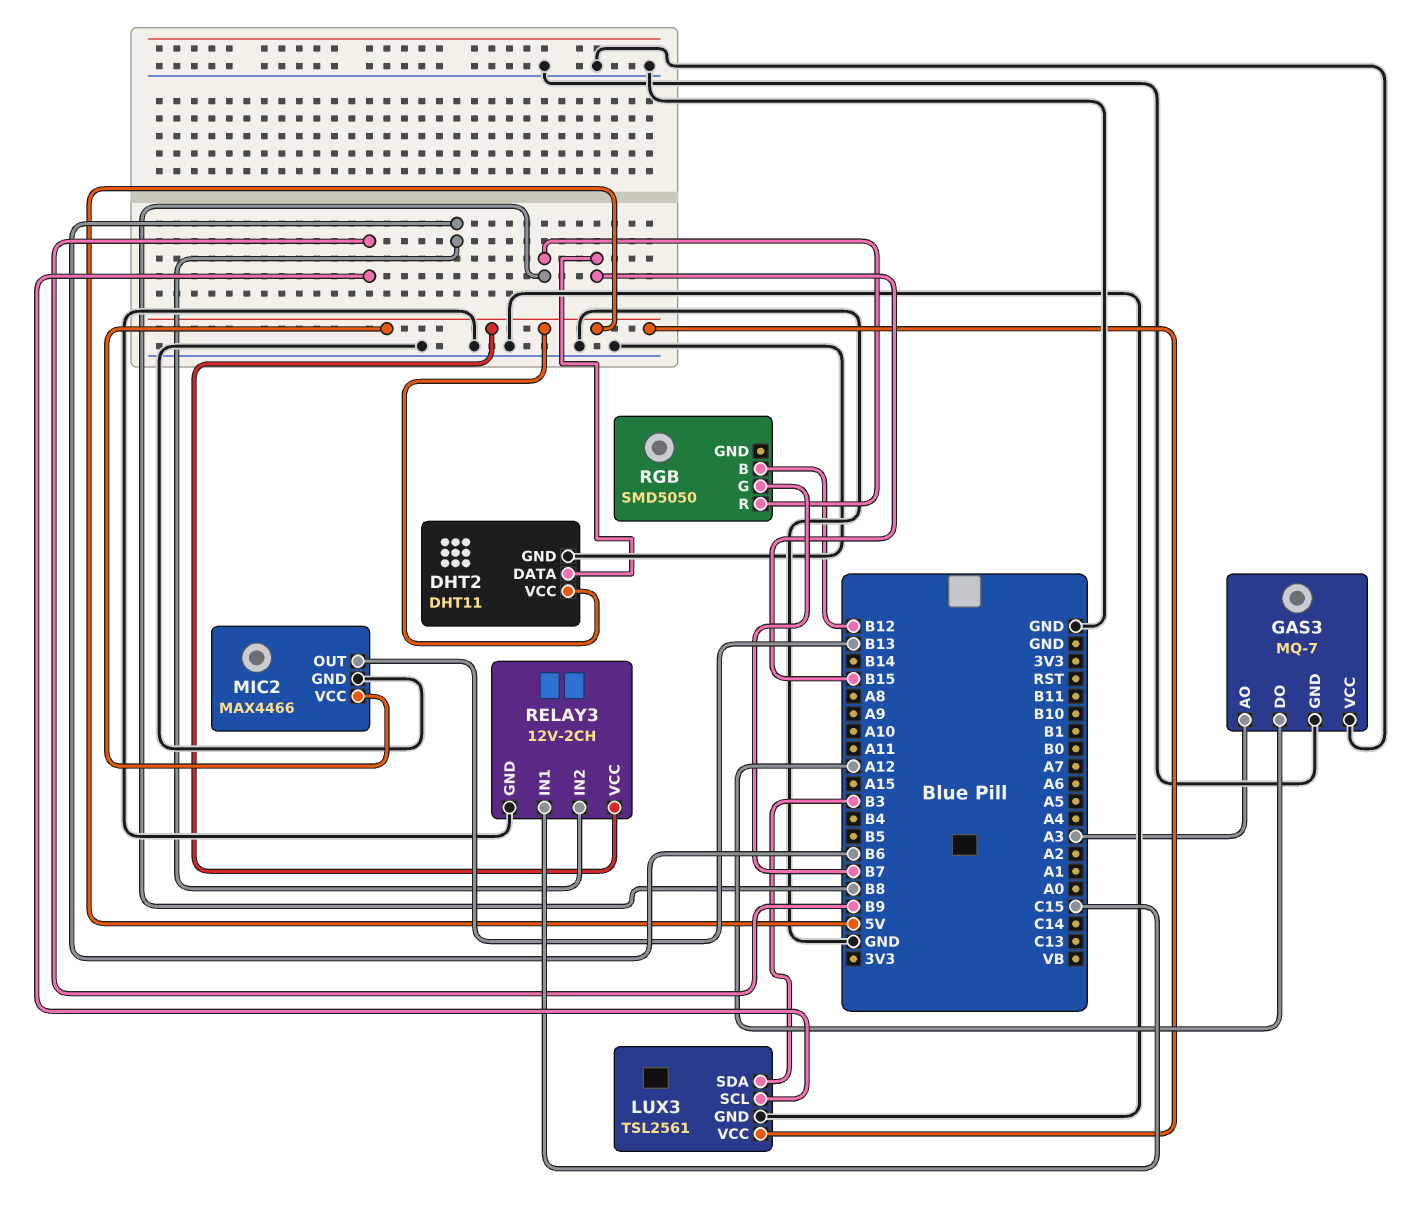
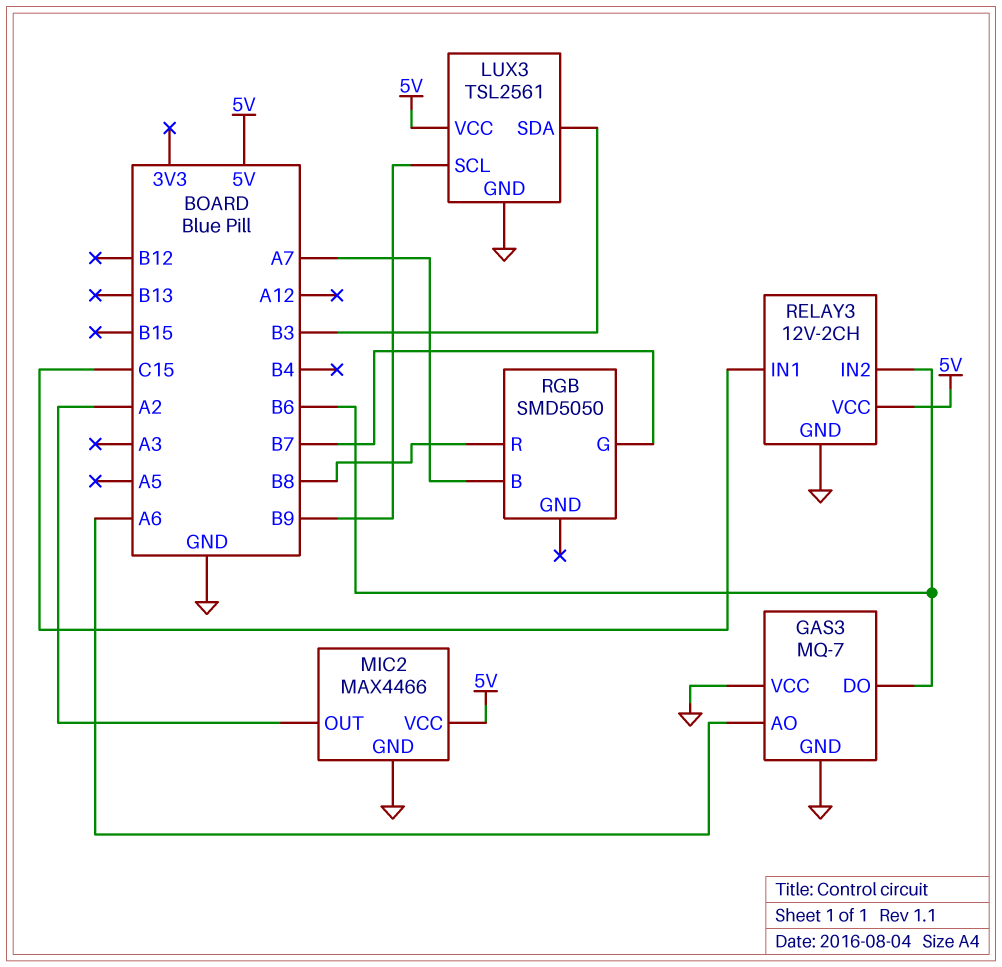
DHT2: DHT11 -> none
DHT2 pin DATA: B15 -> none
DHT2 pin GND: GND -> none
DHT2 pin VCC: 5V -> none
GAS3 pin AO: A3 -> A6
GAS3 pin DO: A12 -> B6
MIC2 pin OUT: B13 -> A2
RGB pin B: B12 -> A7

